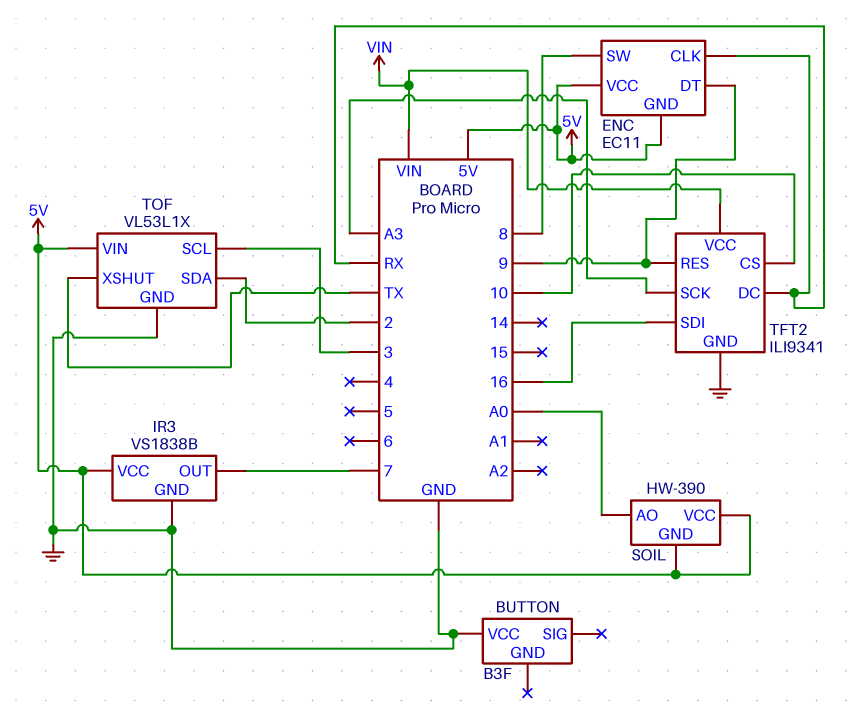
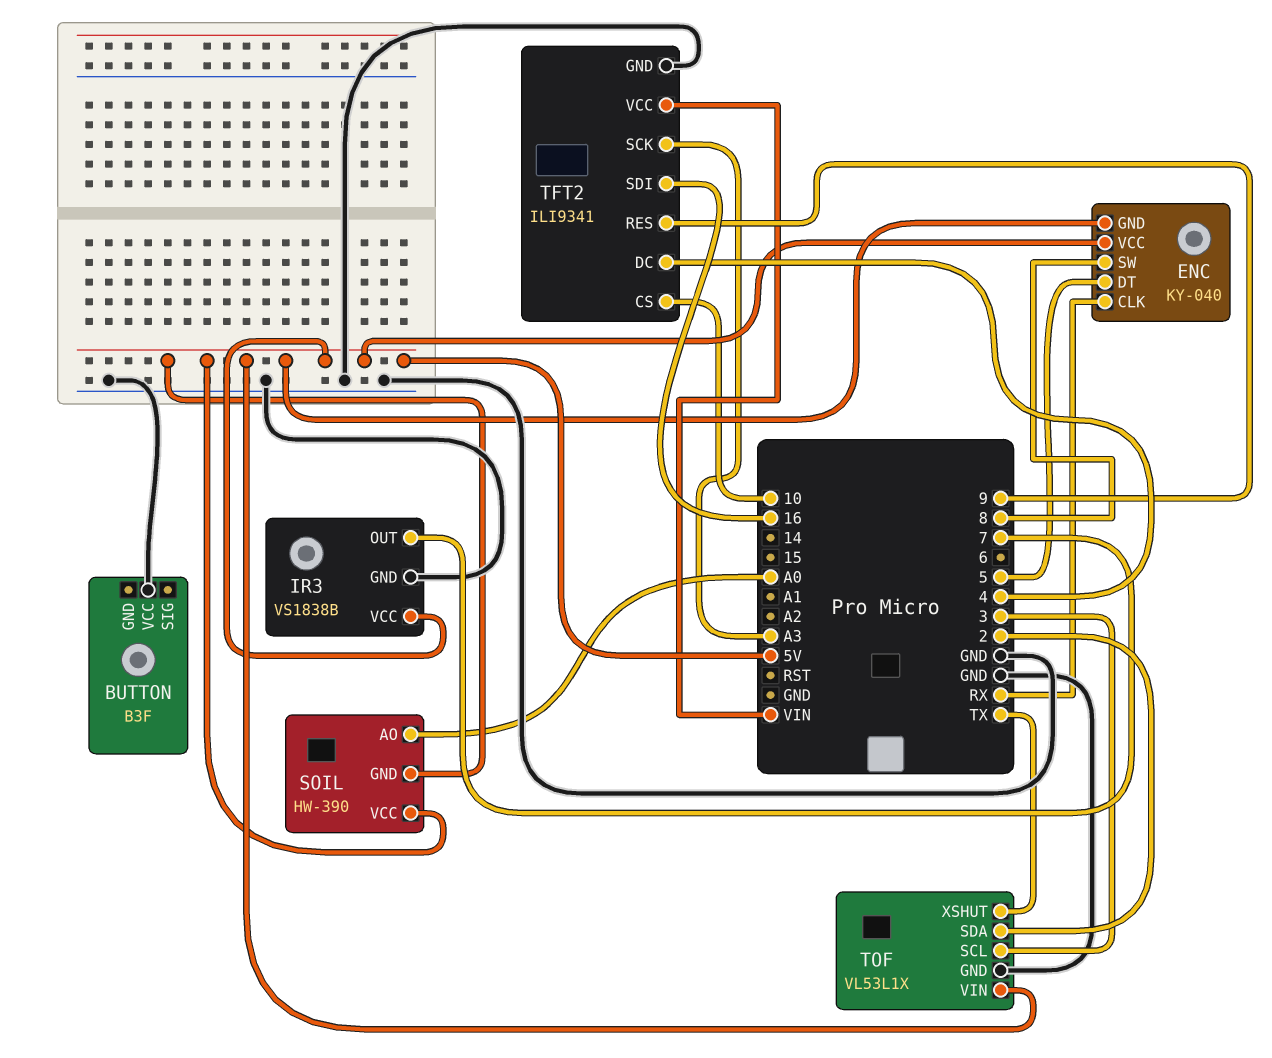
ENC: EC11 -> KY-040
ENC pin DT: 9 -> 5
TFT2 pin DC: RX -> 4

